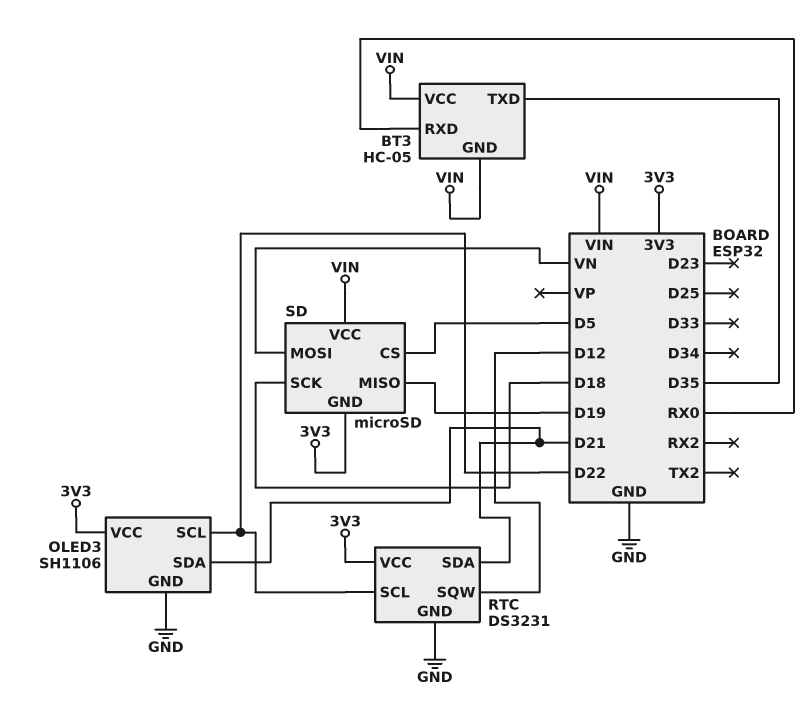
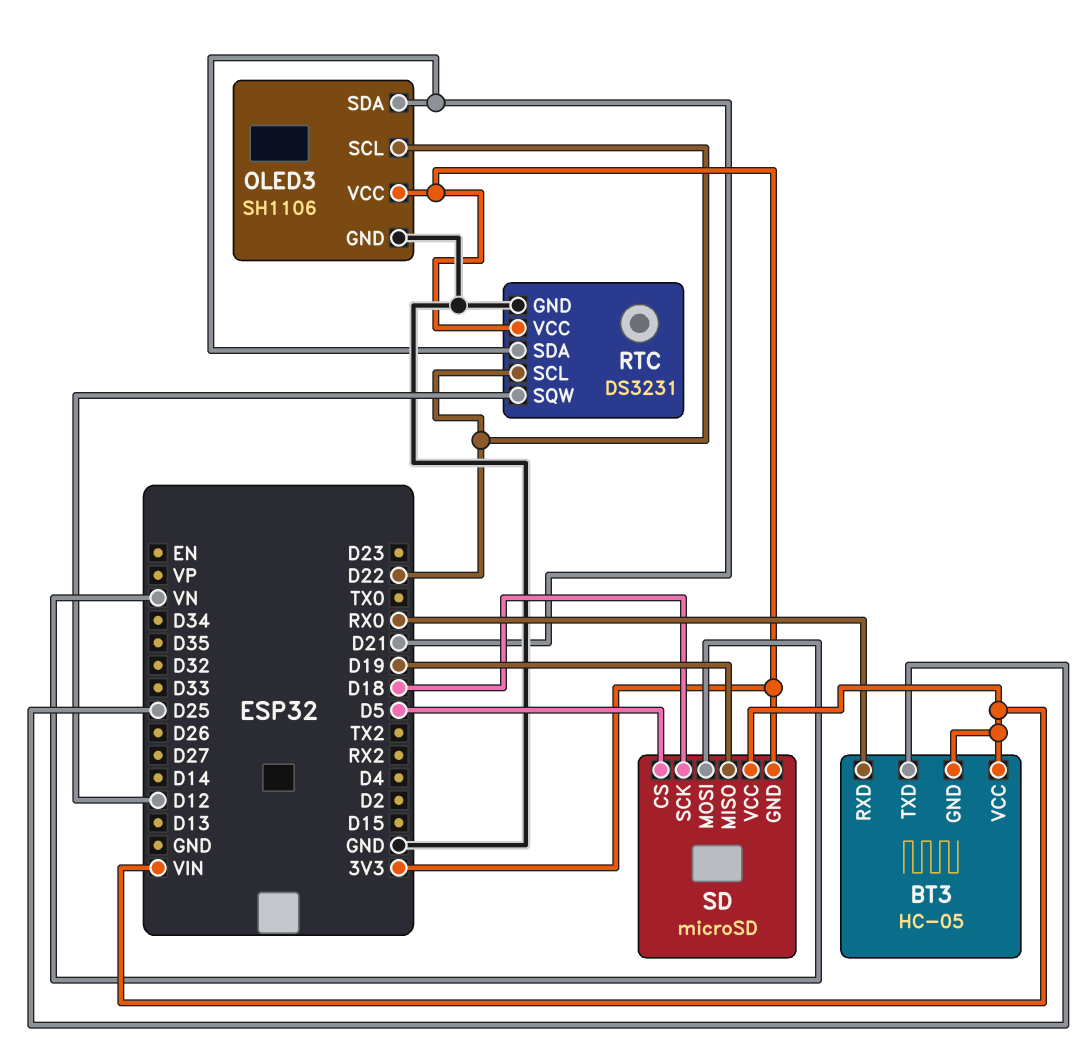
BT3 pin TXD: D35 -> D25

